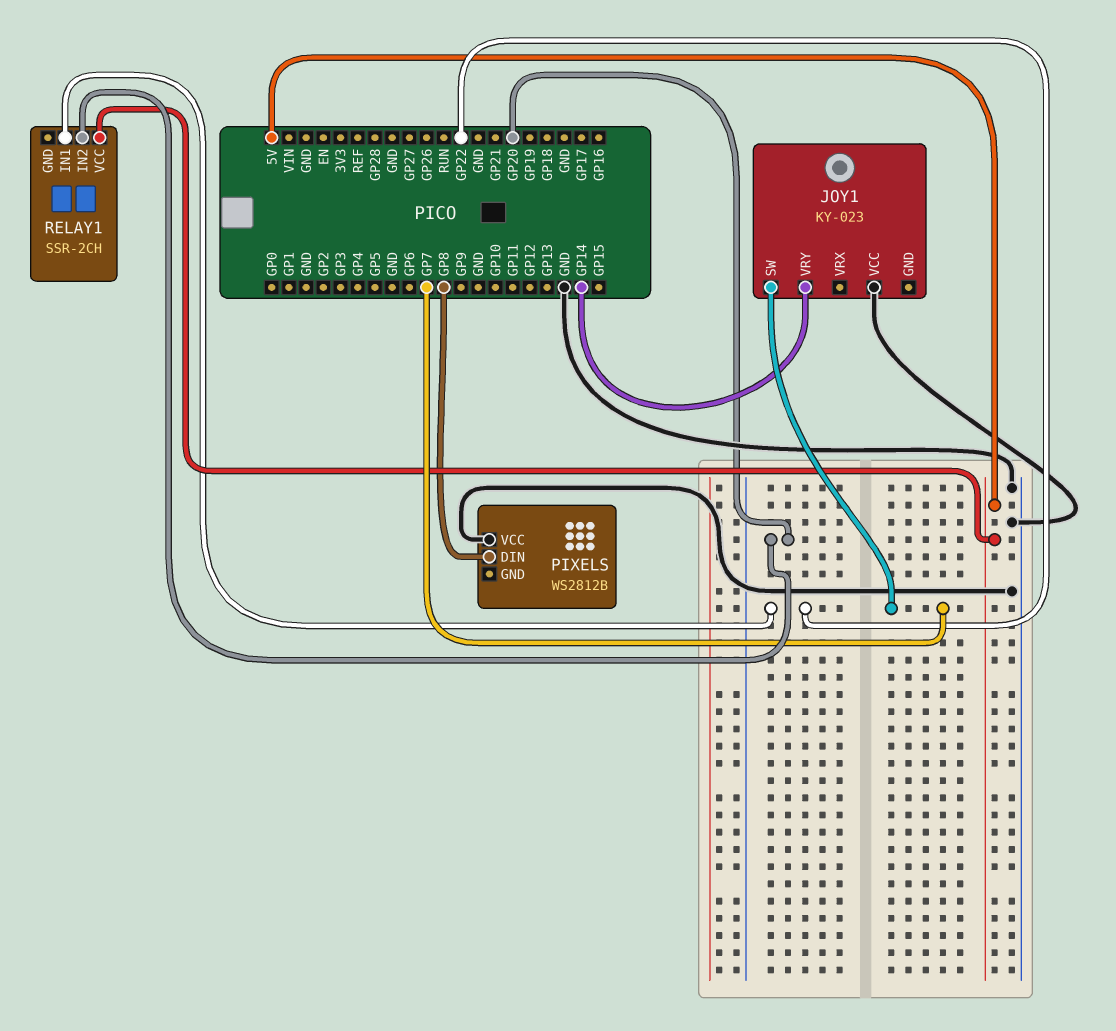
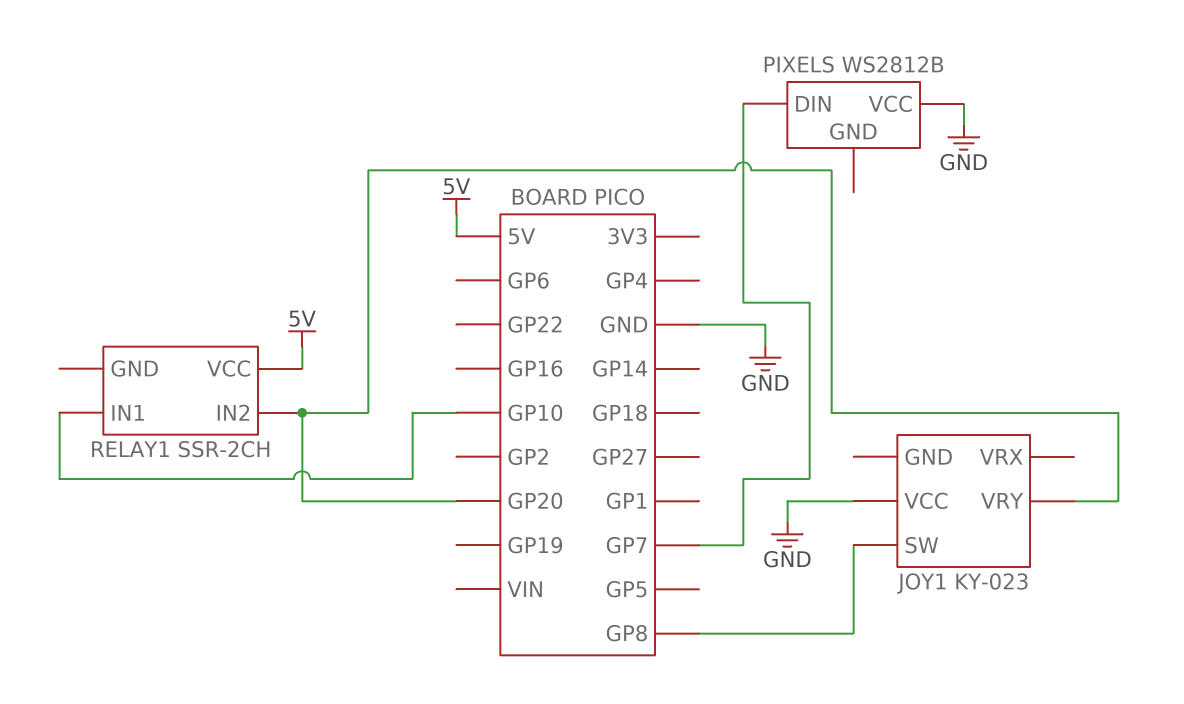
JOY1 pin SW: GP7 -> GP8
JOY1 pin VRY: GP14 -> GP20
PIXELS pin DIN: GP8 -> GP7
RELAY1 pin IN1: GP22 -> GP10

